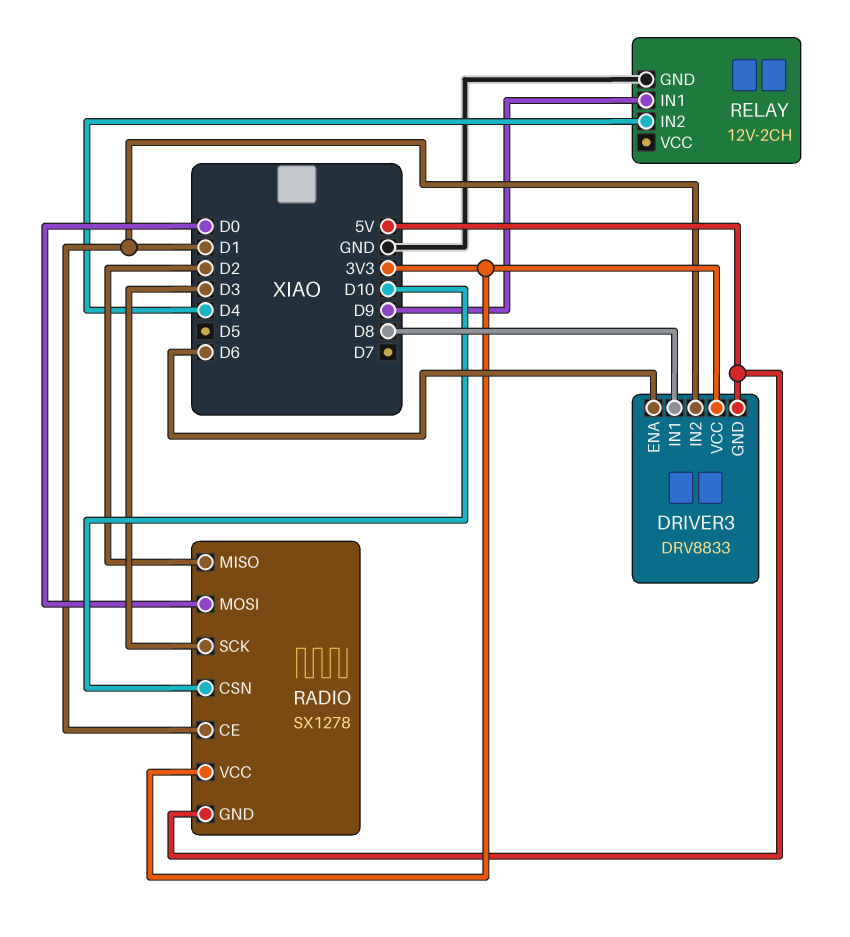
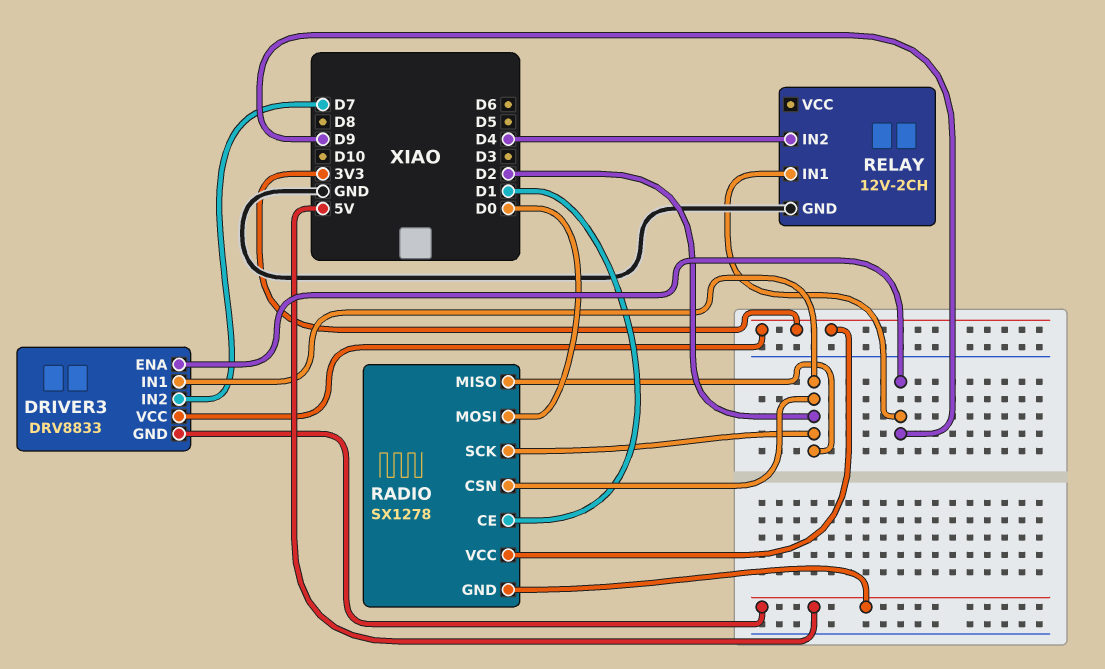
DRIVER3 pin ENA: D6 -> D9
DRIVER3 pin IN1: D8 -> D2
DRIVER3 pin IN2: D1 -> D7
RADIO pin CSN: D10 -> D2
RADIO pin SCK: D3 -> D2

